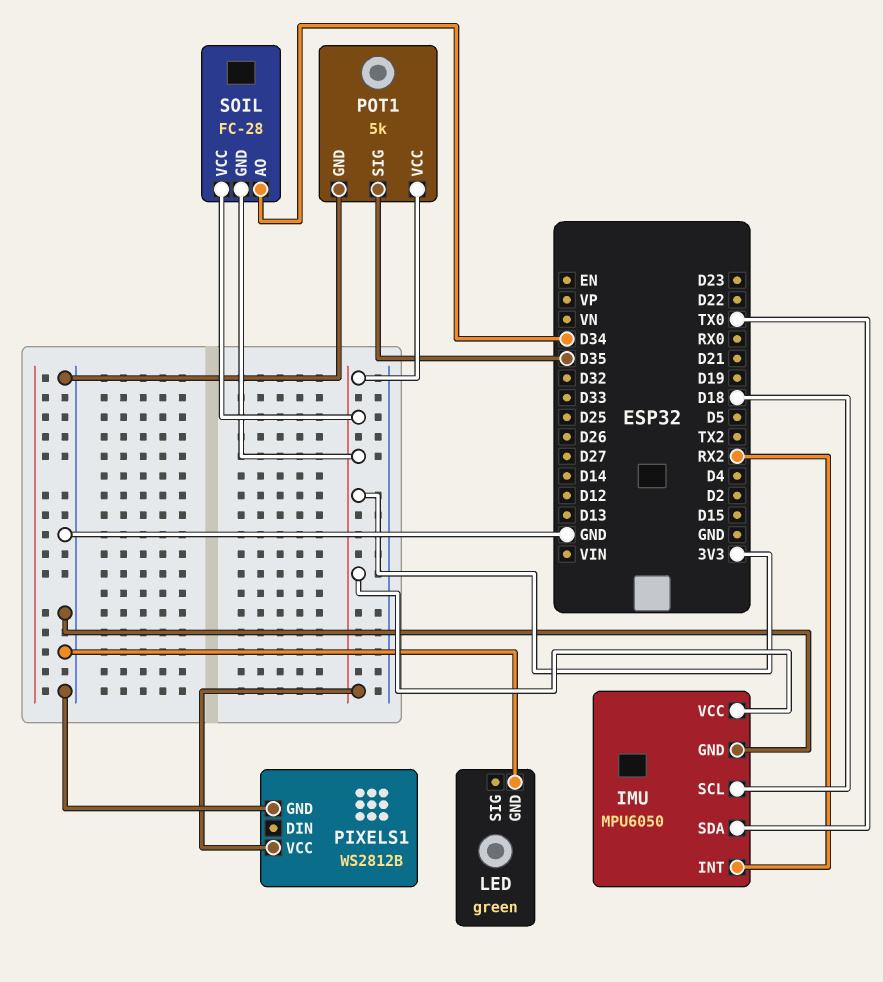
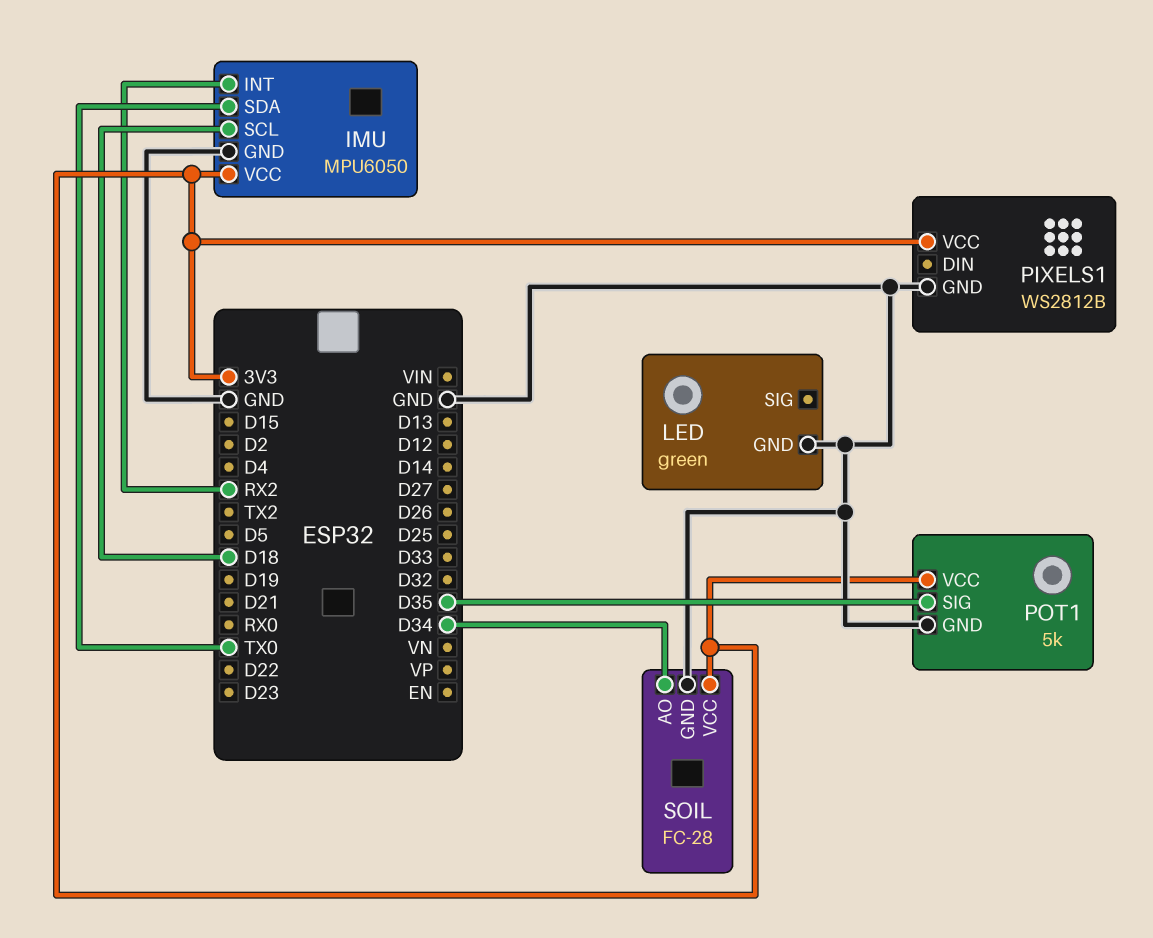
SOIL pin GND: 3V3 -> GND

